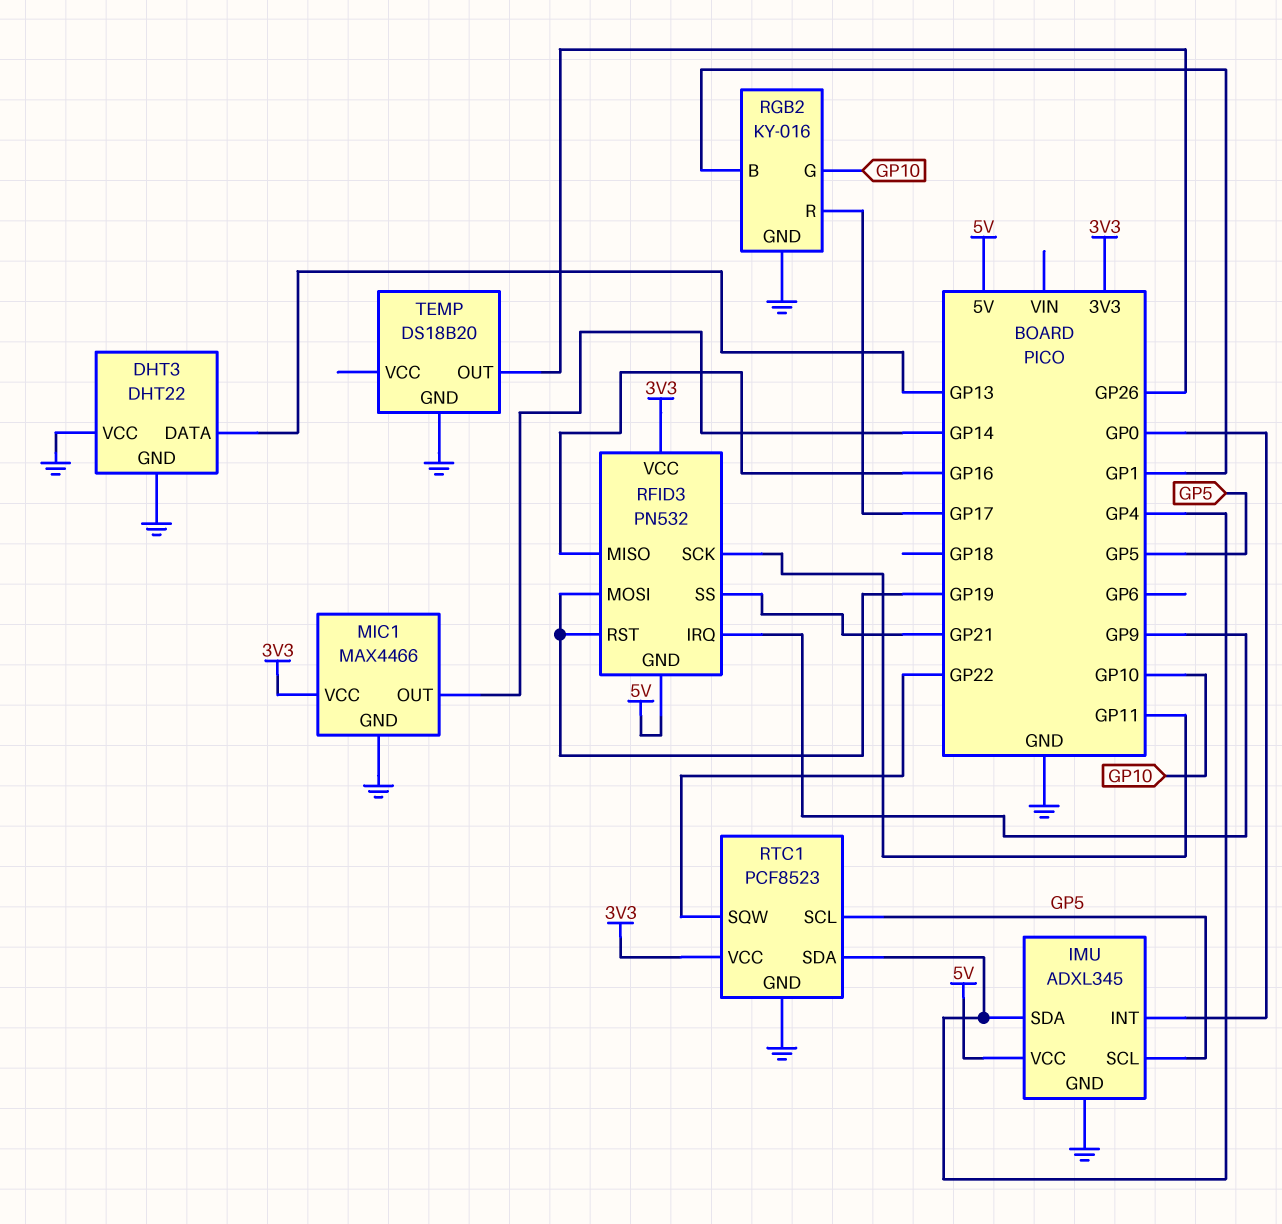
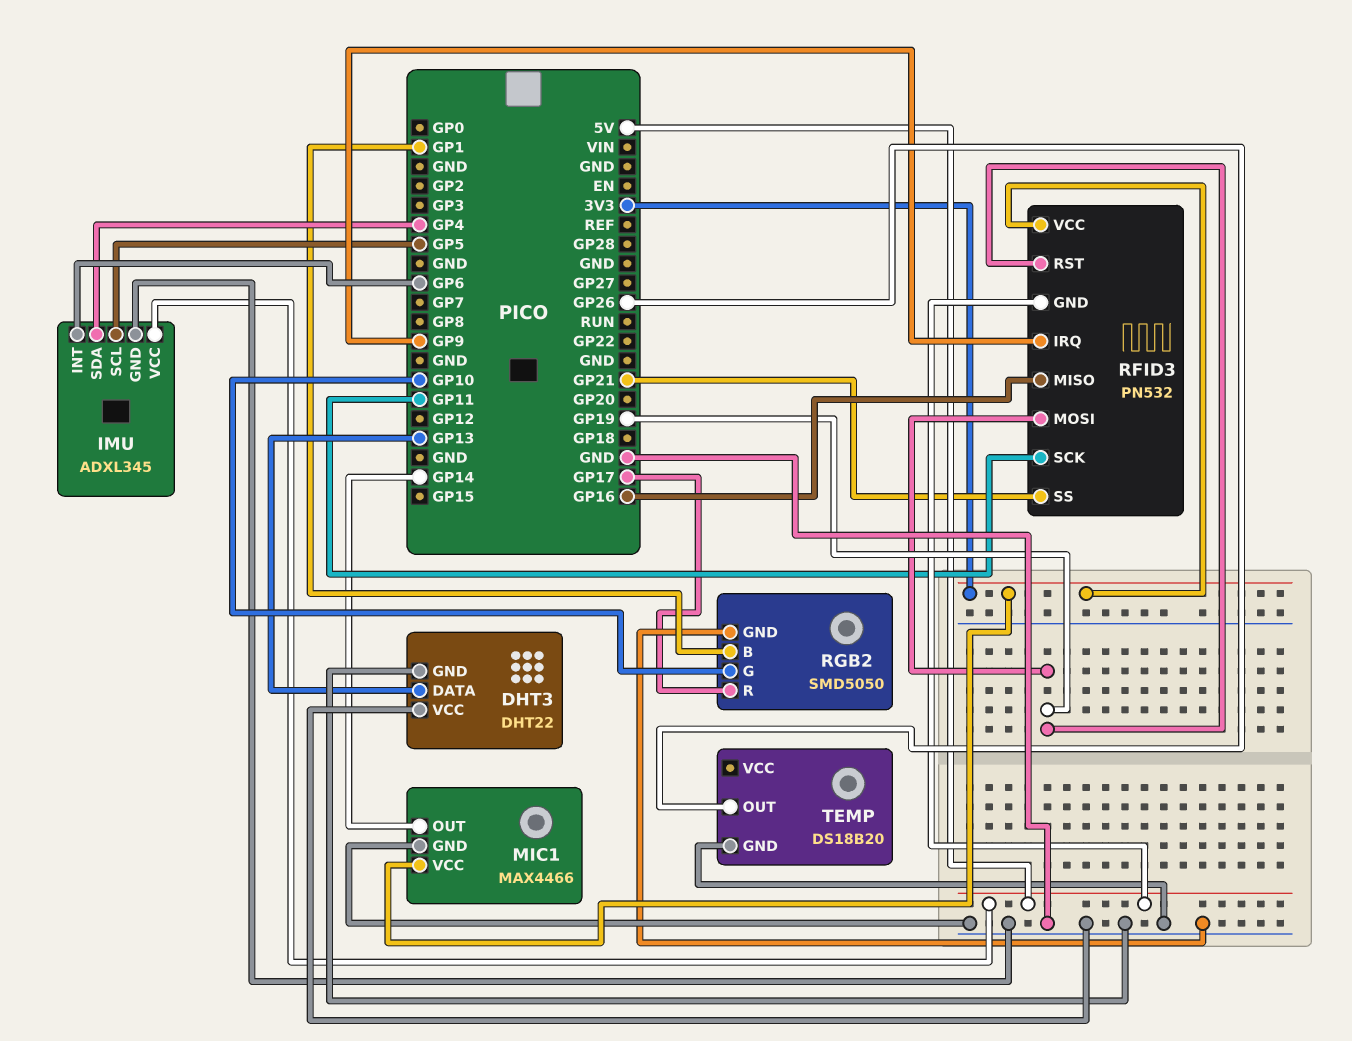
IMU pin INT: GP0 -> GP6
RGB2: KY-016 -> SMD5050
RTC1: PCF8523 -> none
RTC1 pin GND: GND -> none
RTC1 pin SCL: GP5 -> none
RTC1 pin SDA: GP4 -> none
RTC1 pin SQW: GP22 -> none
RTC1 pin VCC: 3V3 -> none

